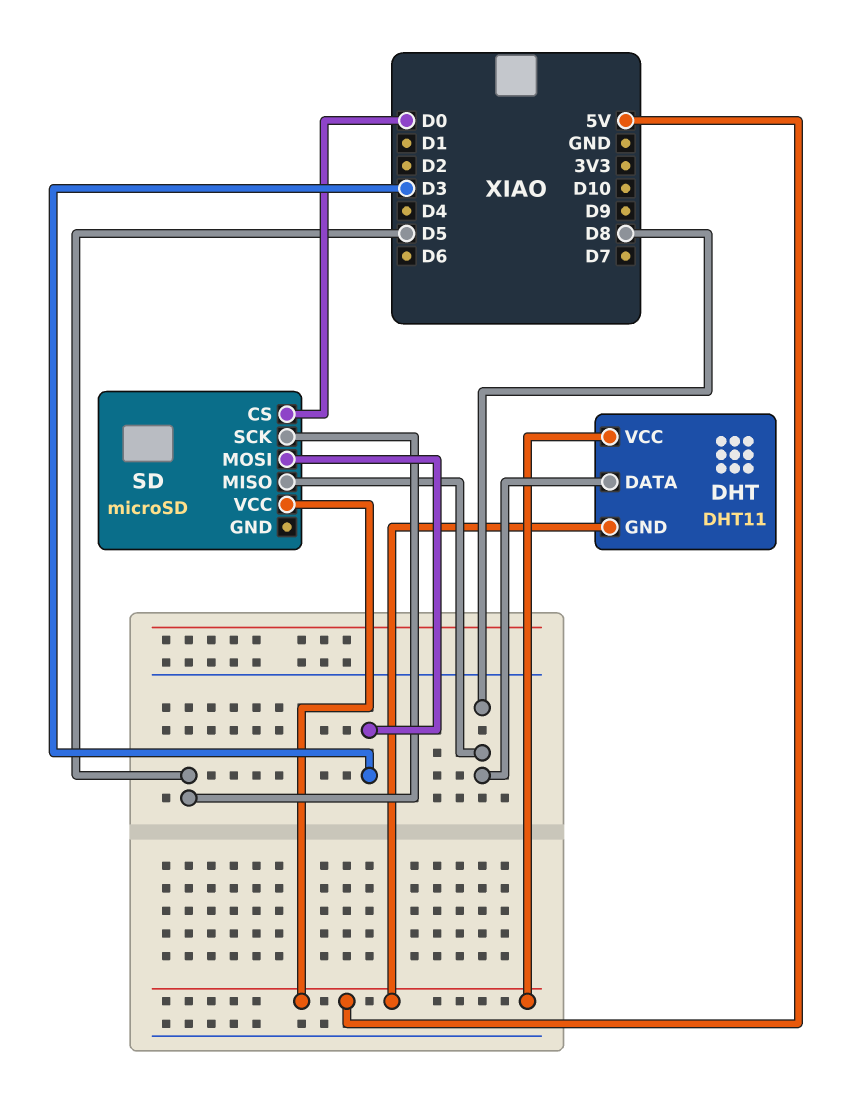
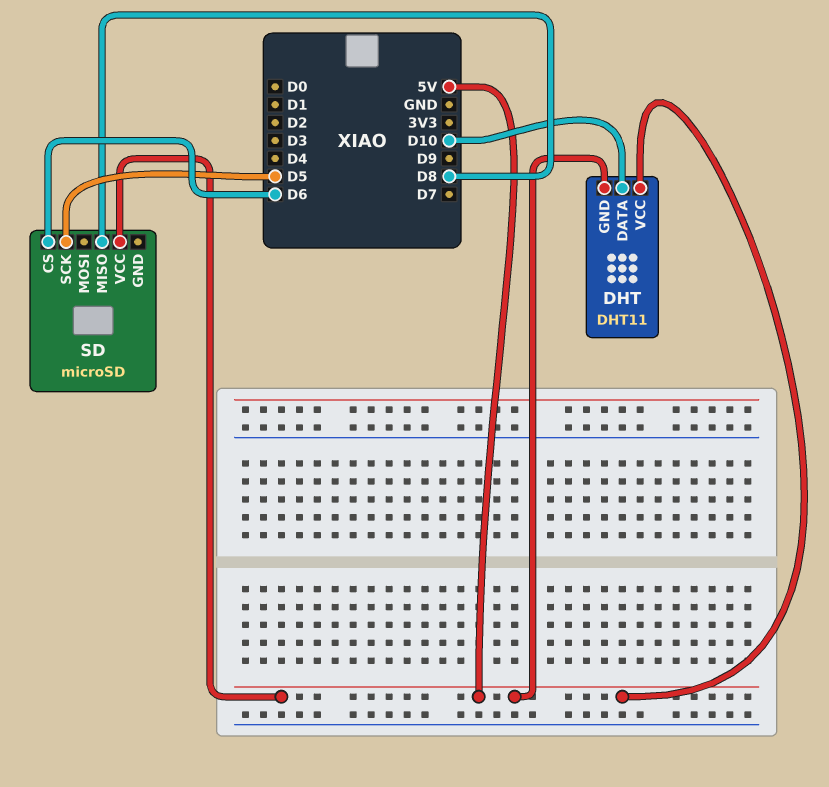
DHT pin DATA: D8 -> D10
SD pin CS: D0 -> D6
SD pin MOSI: D3 -> none

